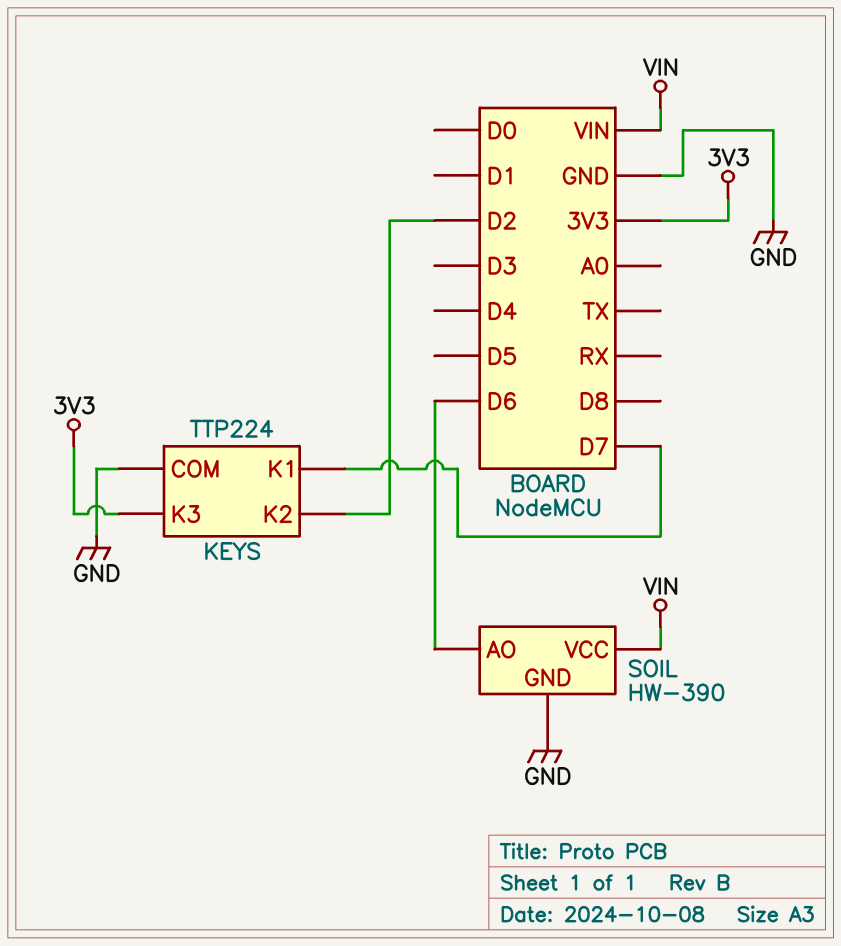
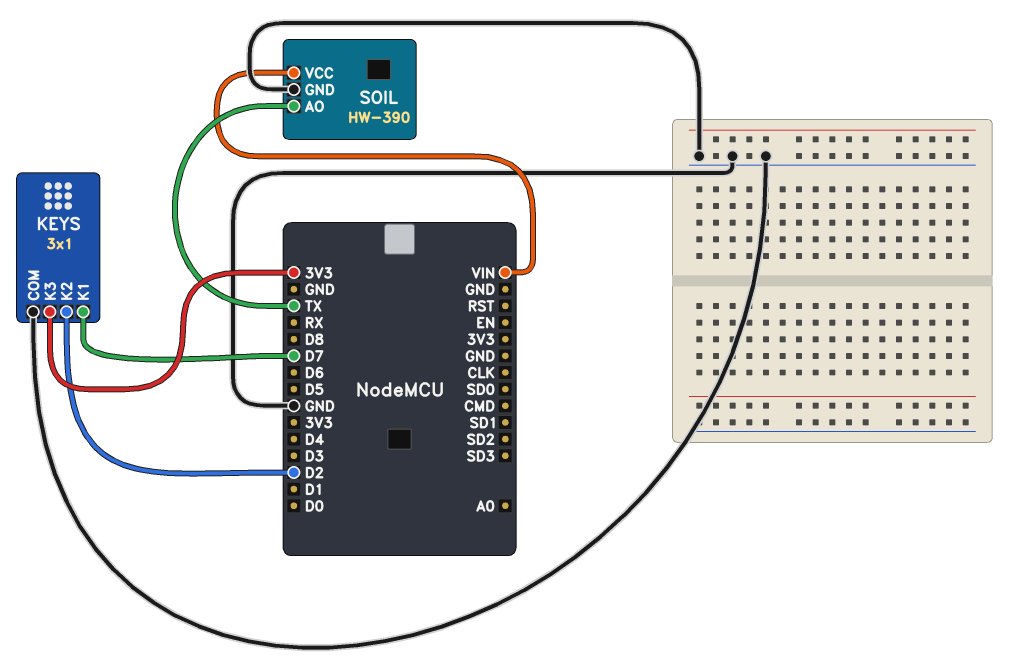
KEYS: TTP224 -> 3x1
SOIL pin AO: D6 -> TX

